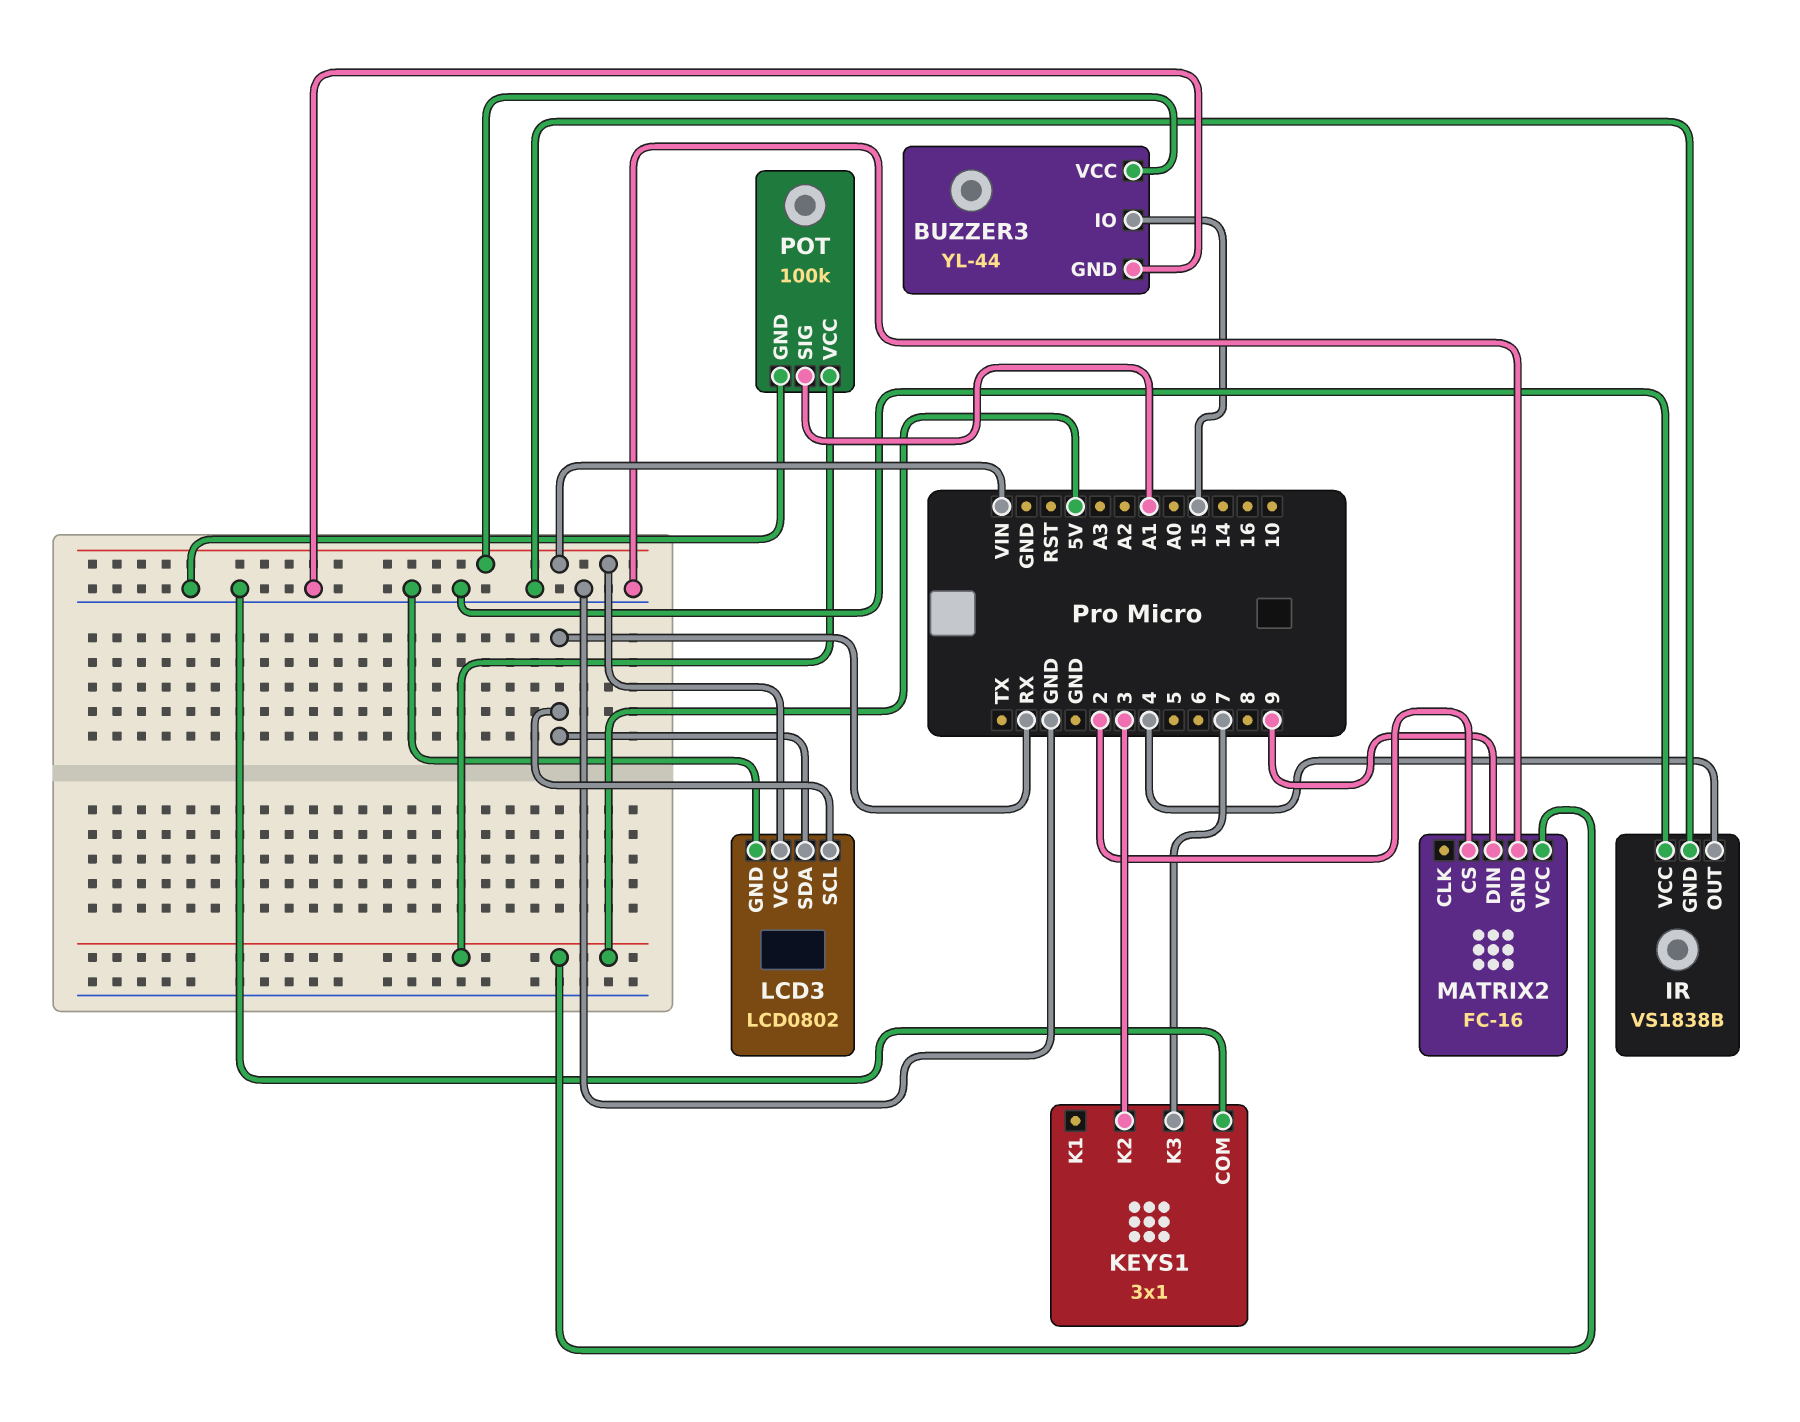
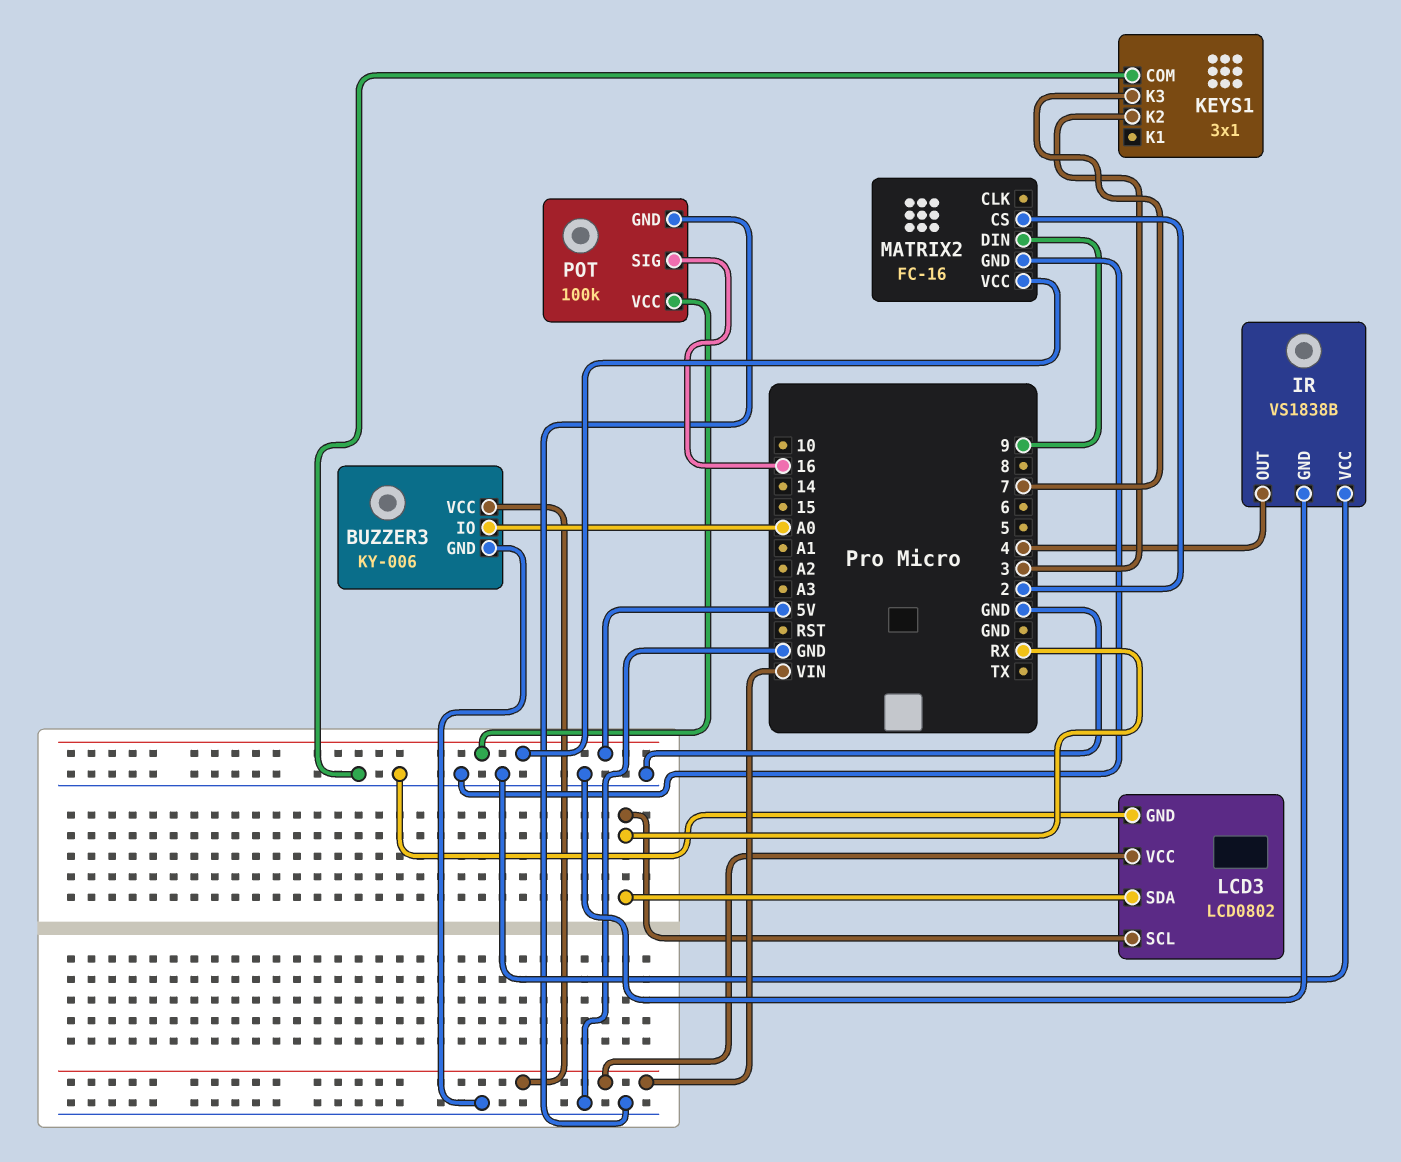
BUZZER3: YL-44 -> KY-006
BUZZER3 pin IO: 15 -> A0
POT pin SIG: A1 -> 16

